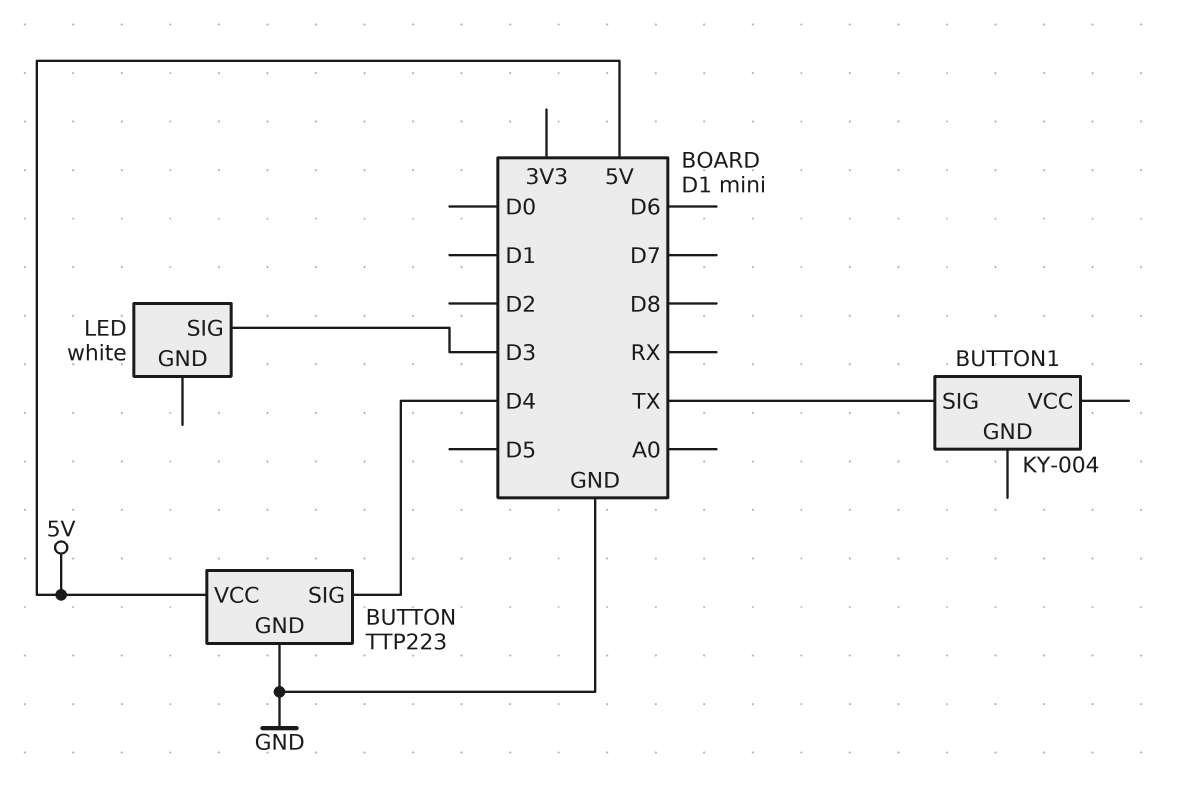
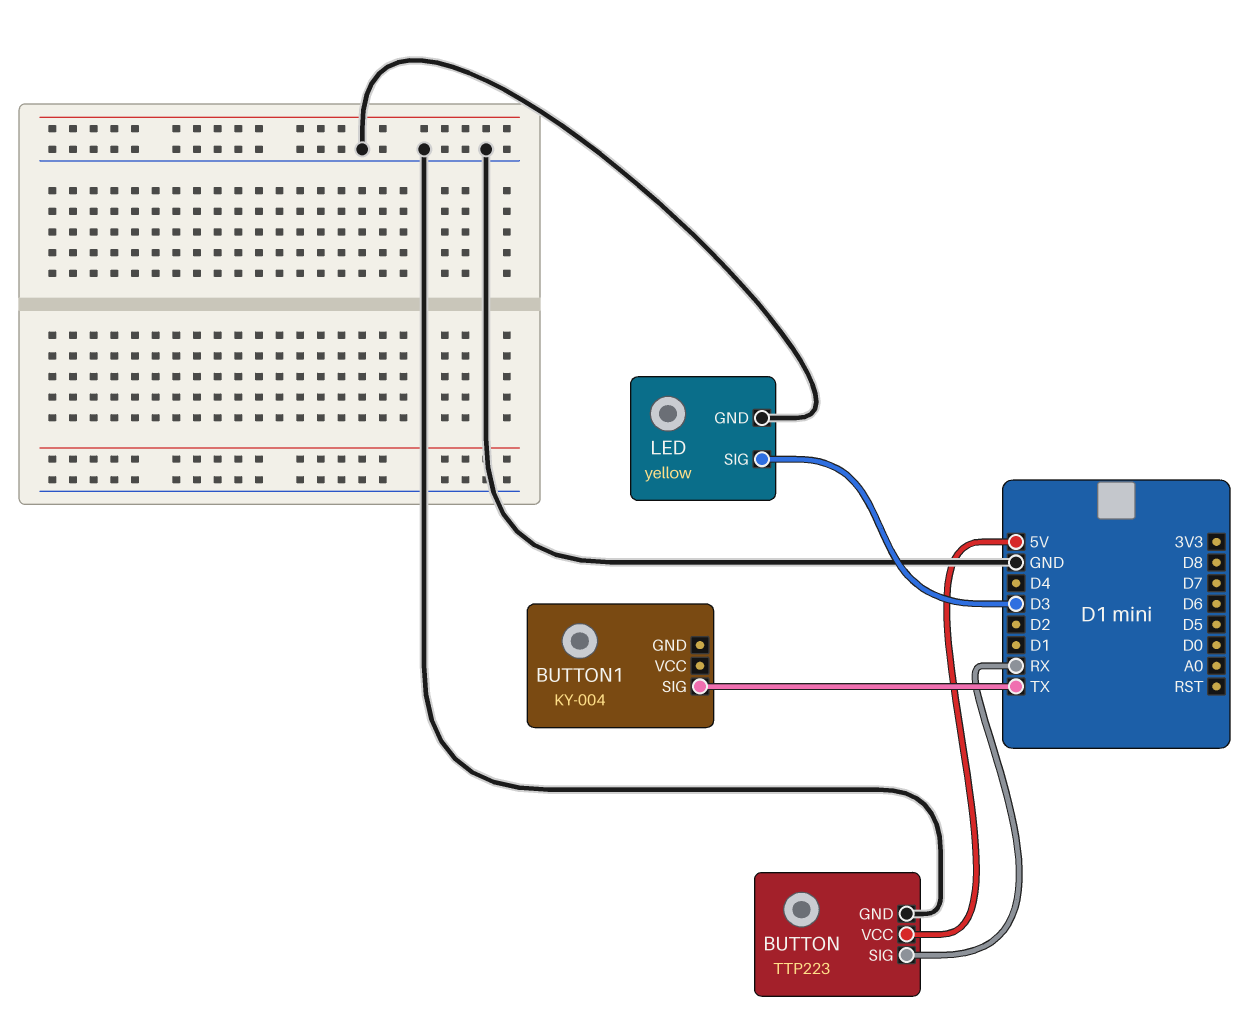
BUTTON pin SIG: D4 -> RX
LED: white -> yellow
LED pin GND: none -> GND

